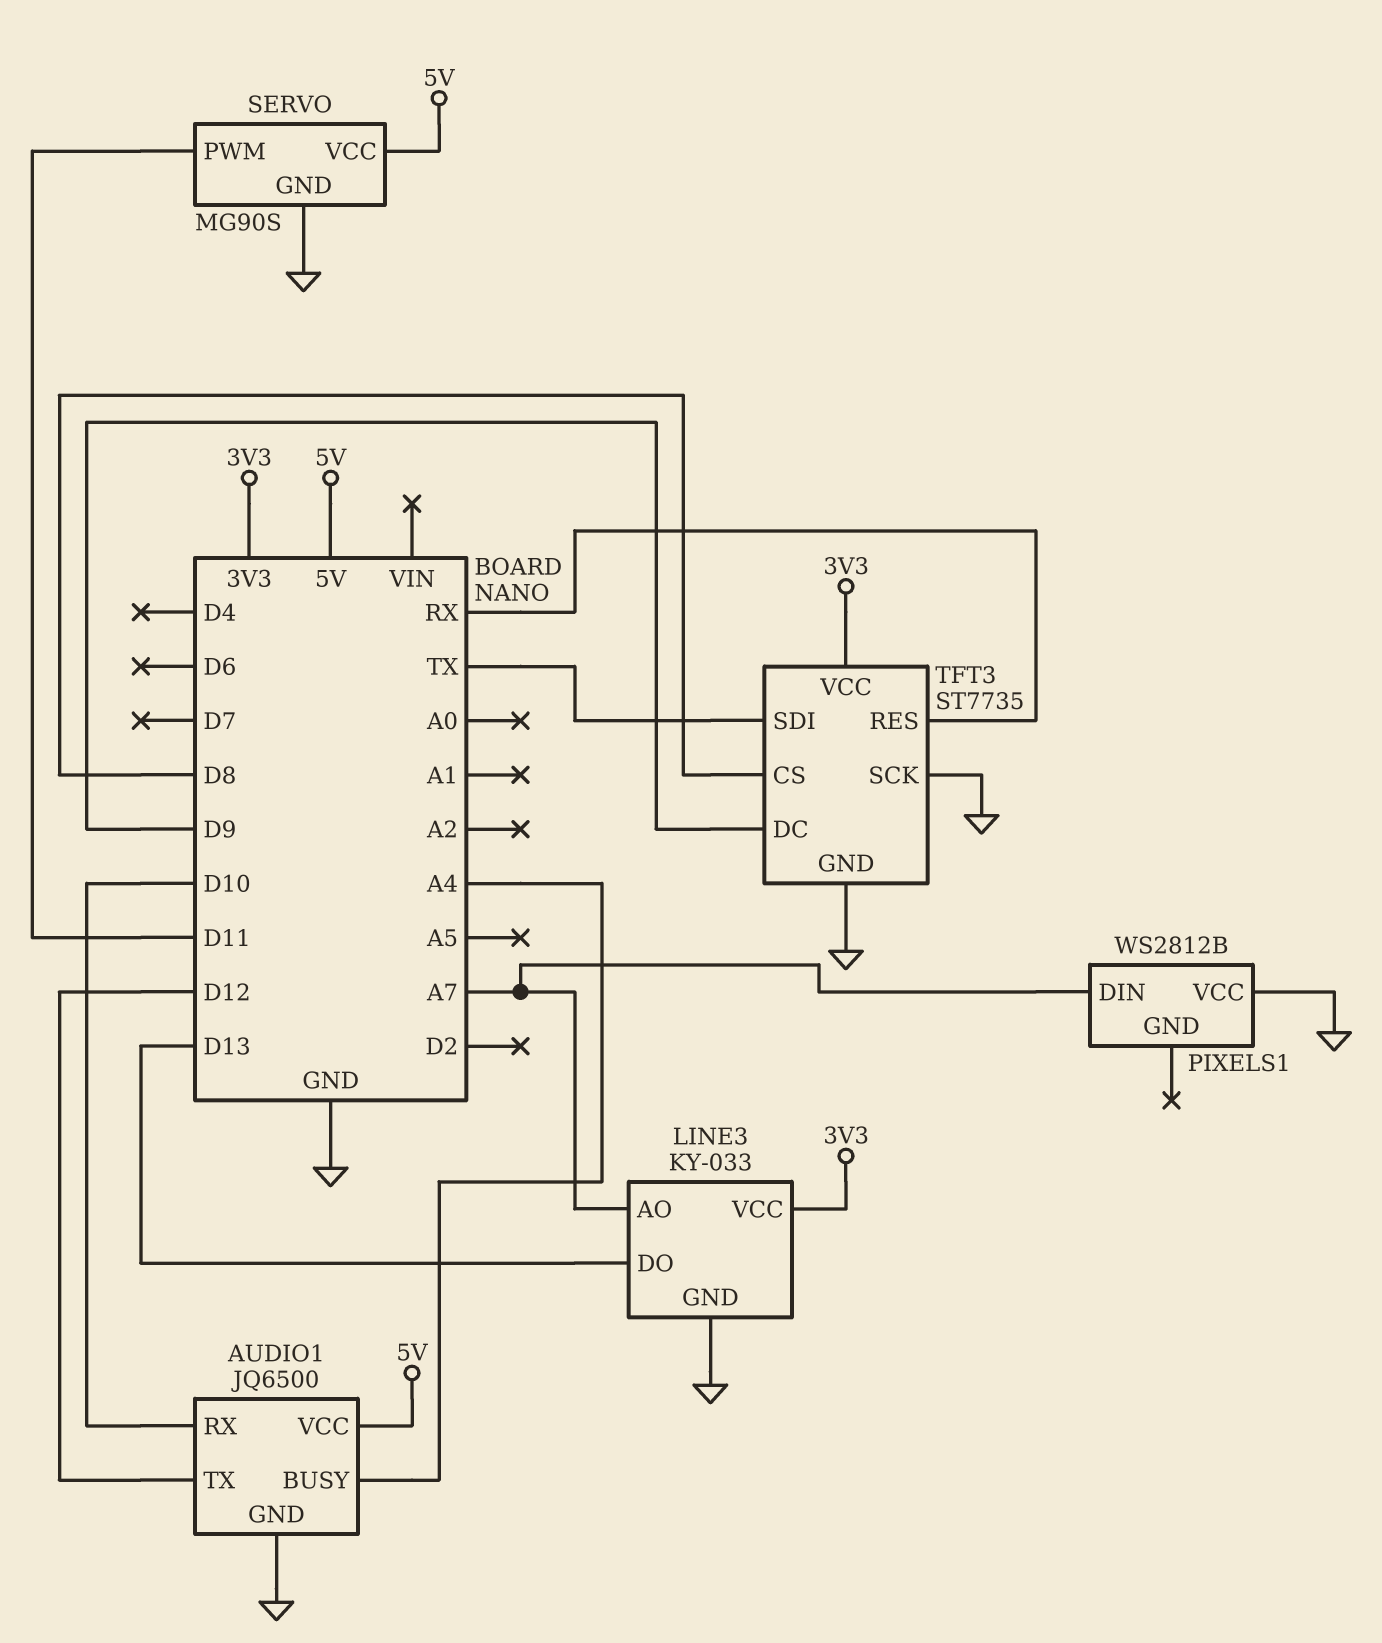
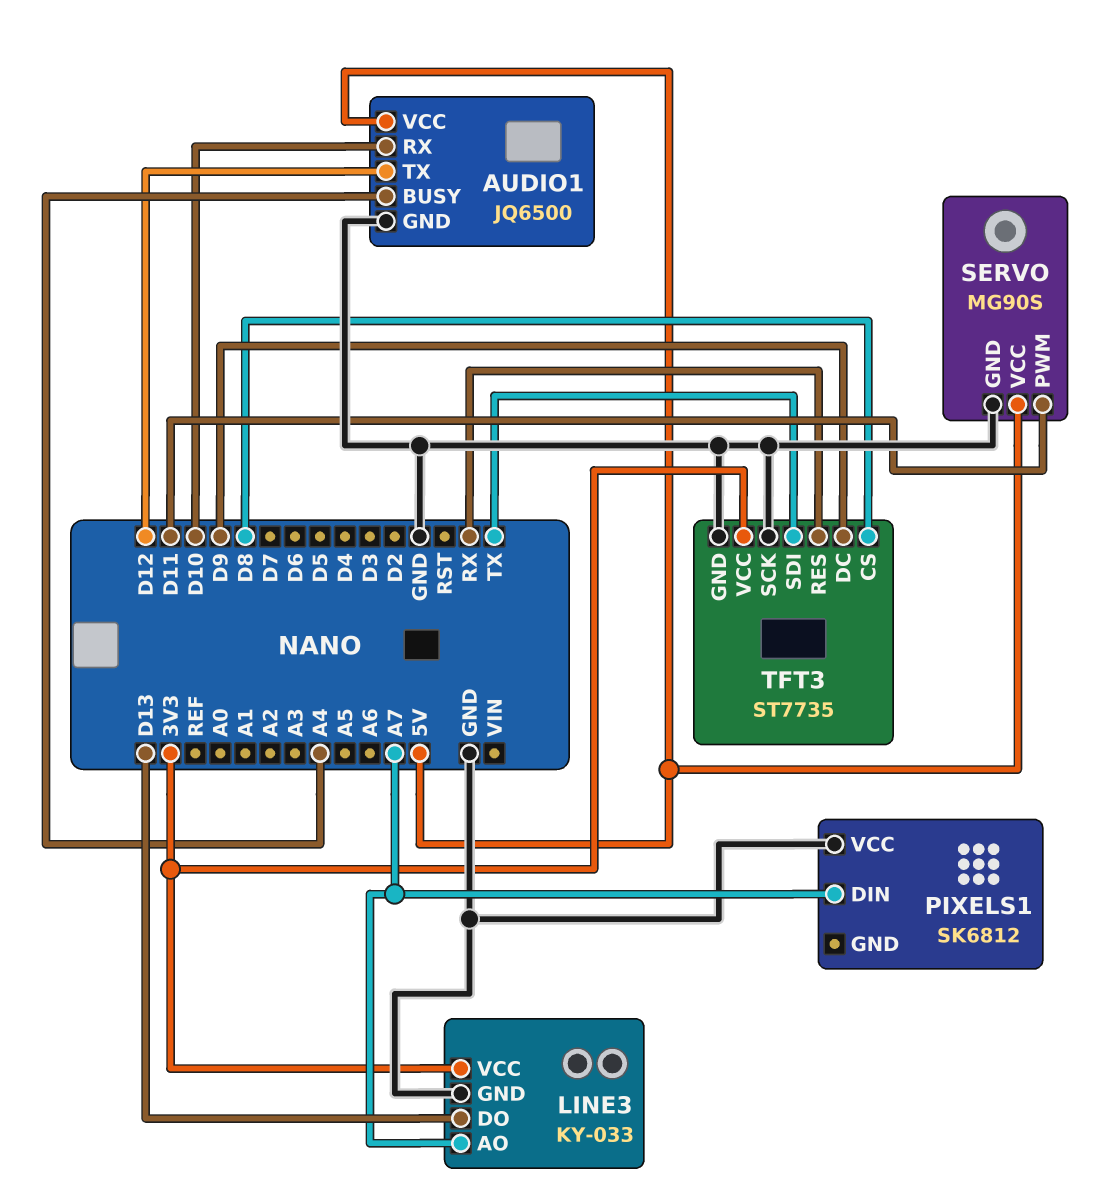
PIXELS1: WS2812B -> SK6812

